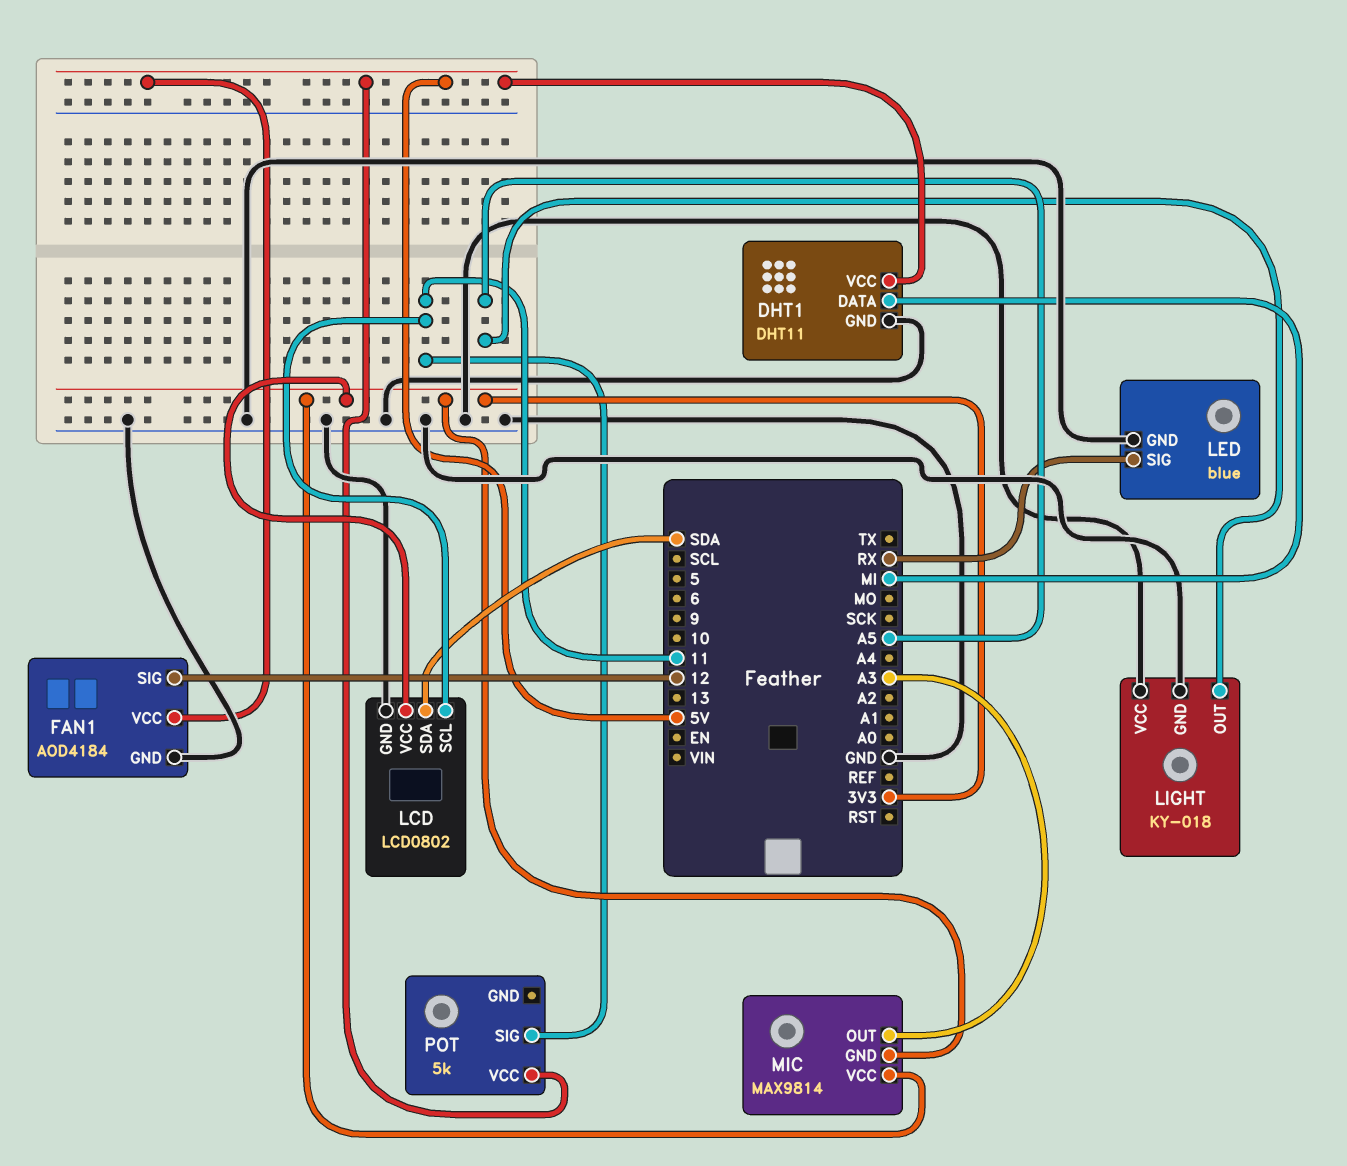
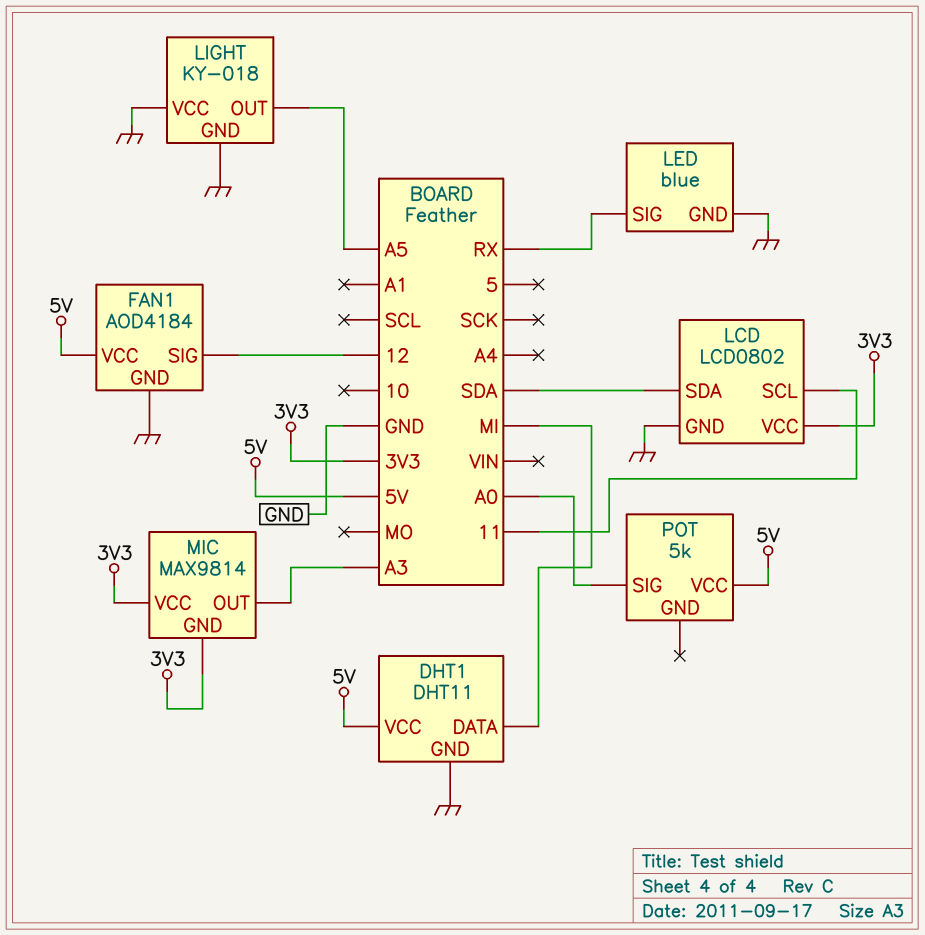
POT pin SIG: 11 -> A0

